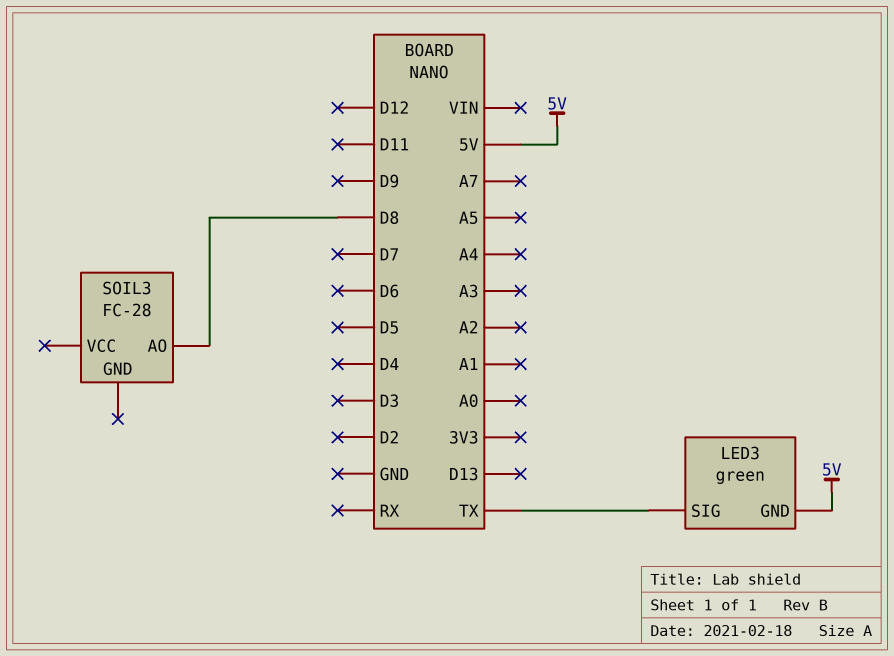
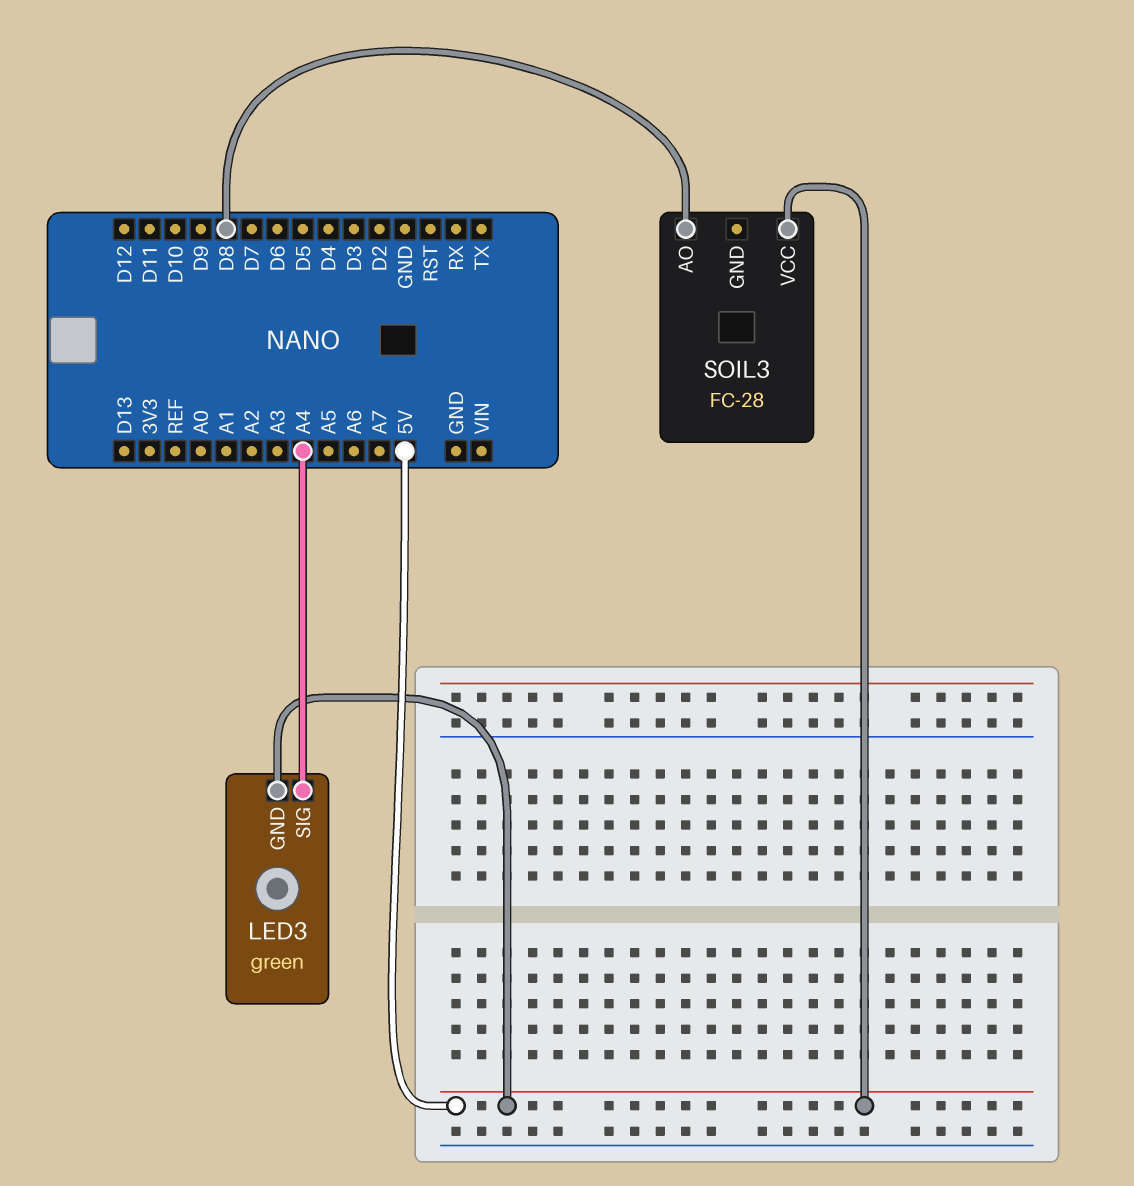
LED3 pin SIG: TX -> A4
SOIL3 pin VCC: none -> 5V

